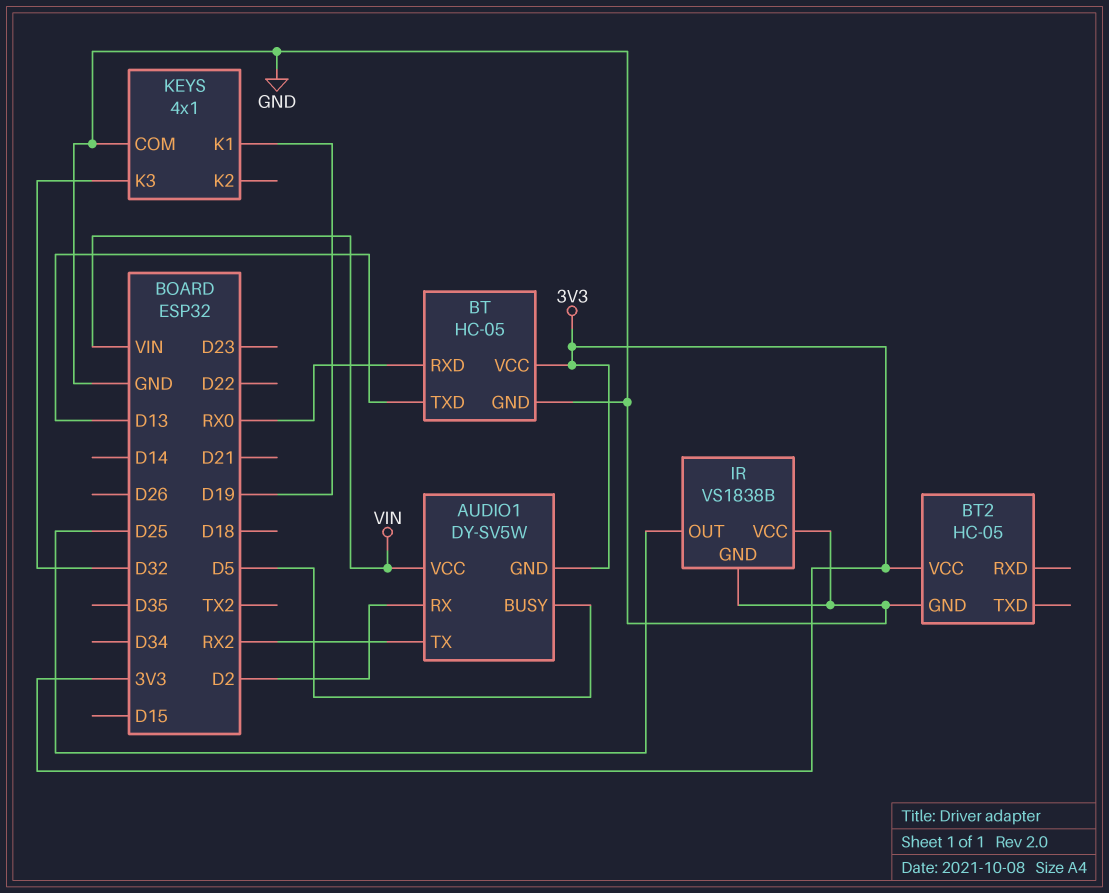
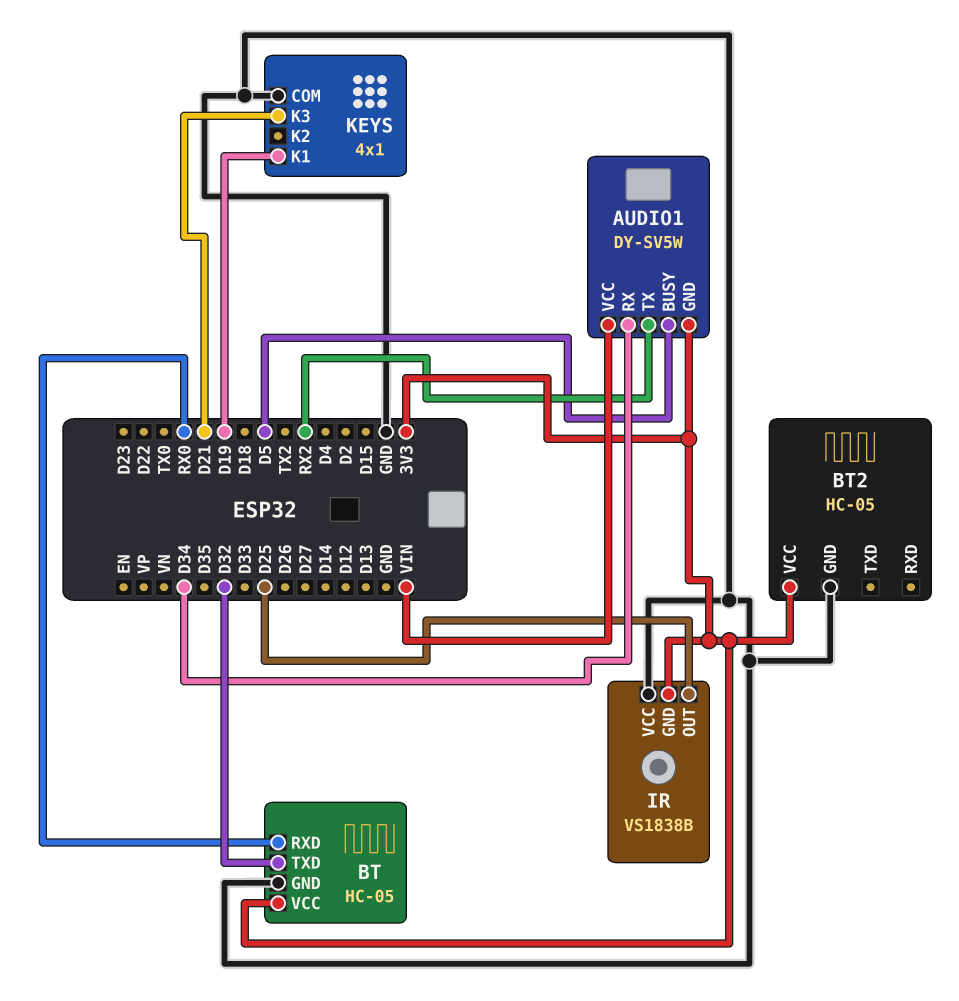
AUDIO1 pin RX: D2 -> D34
BT pin TXD: D13 -> D32
IR pin GND: GND -> 3V3
KEYS pin K3: D32 -> D21

